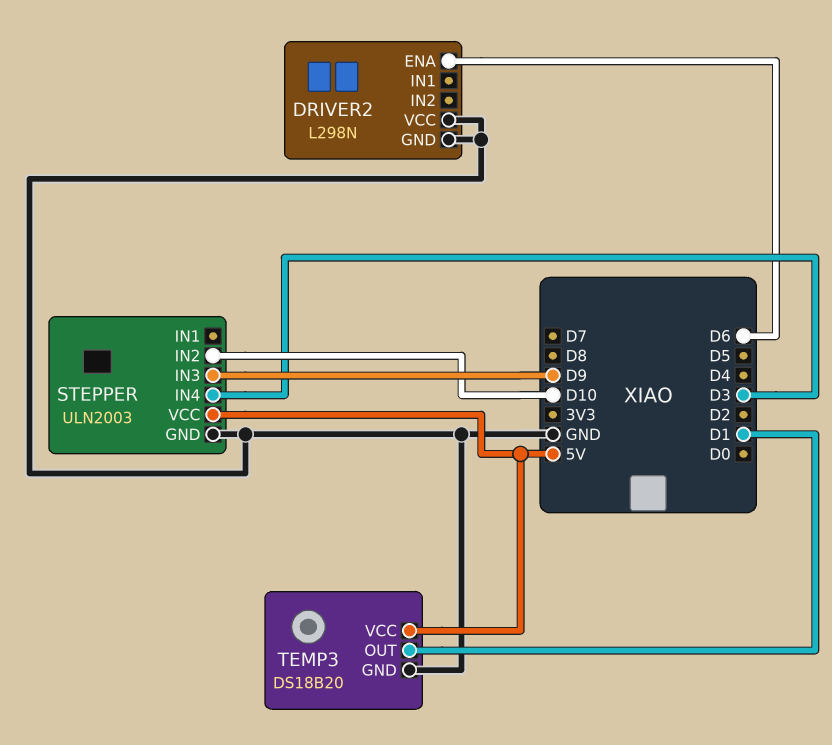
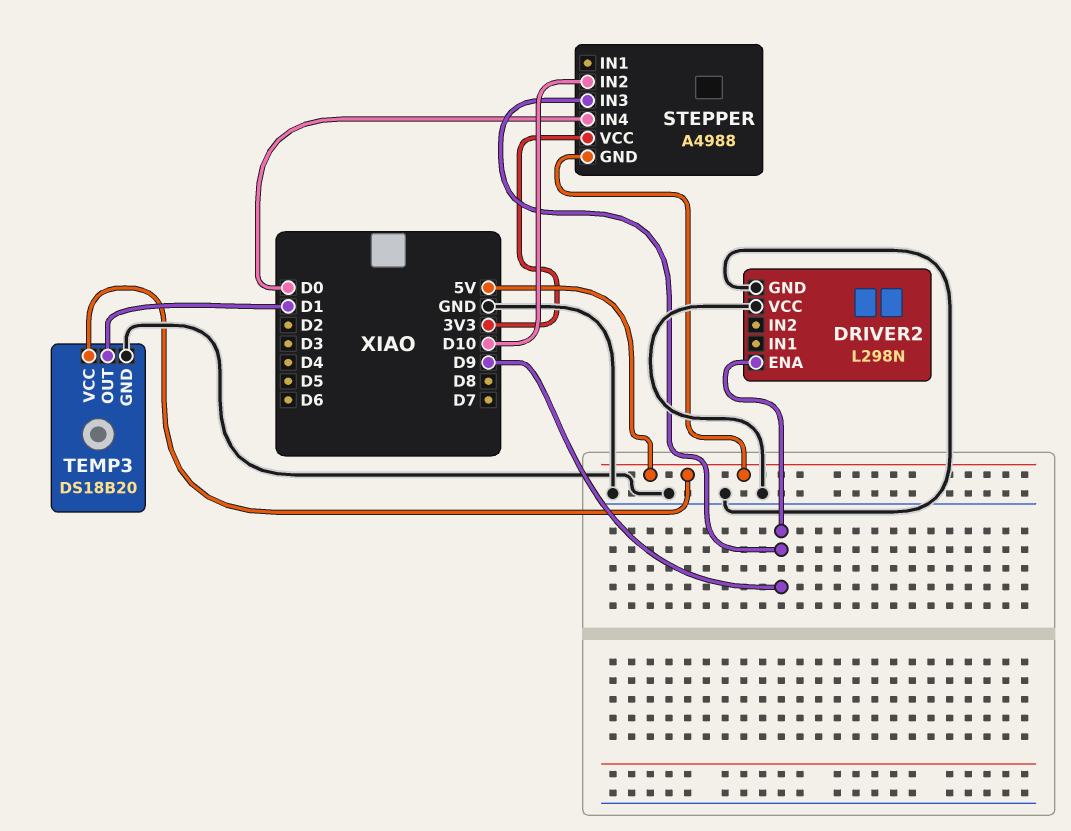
DRIVER2 pin ENA: D6 -> D9
STEPPER: ULN2003 -> A4988
STEPPER pin GND: GND -> 5V
STEPPER pin IN4: D3 -> D0
STEPPER pin VCC: 5V -> 3V3

